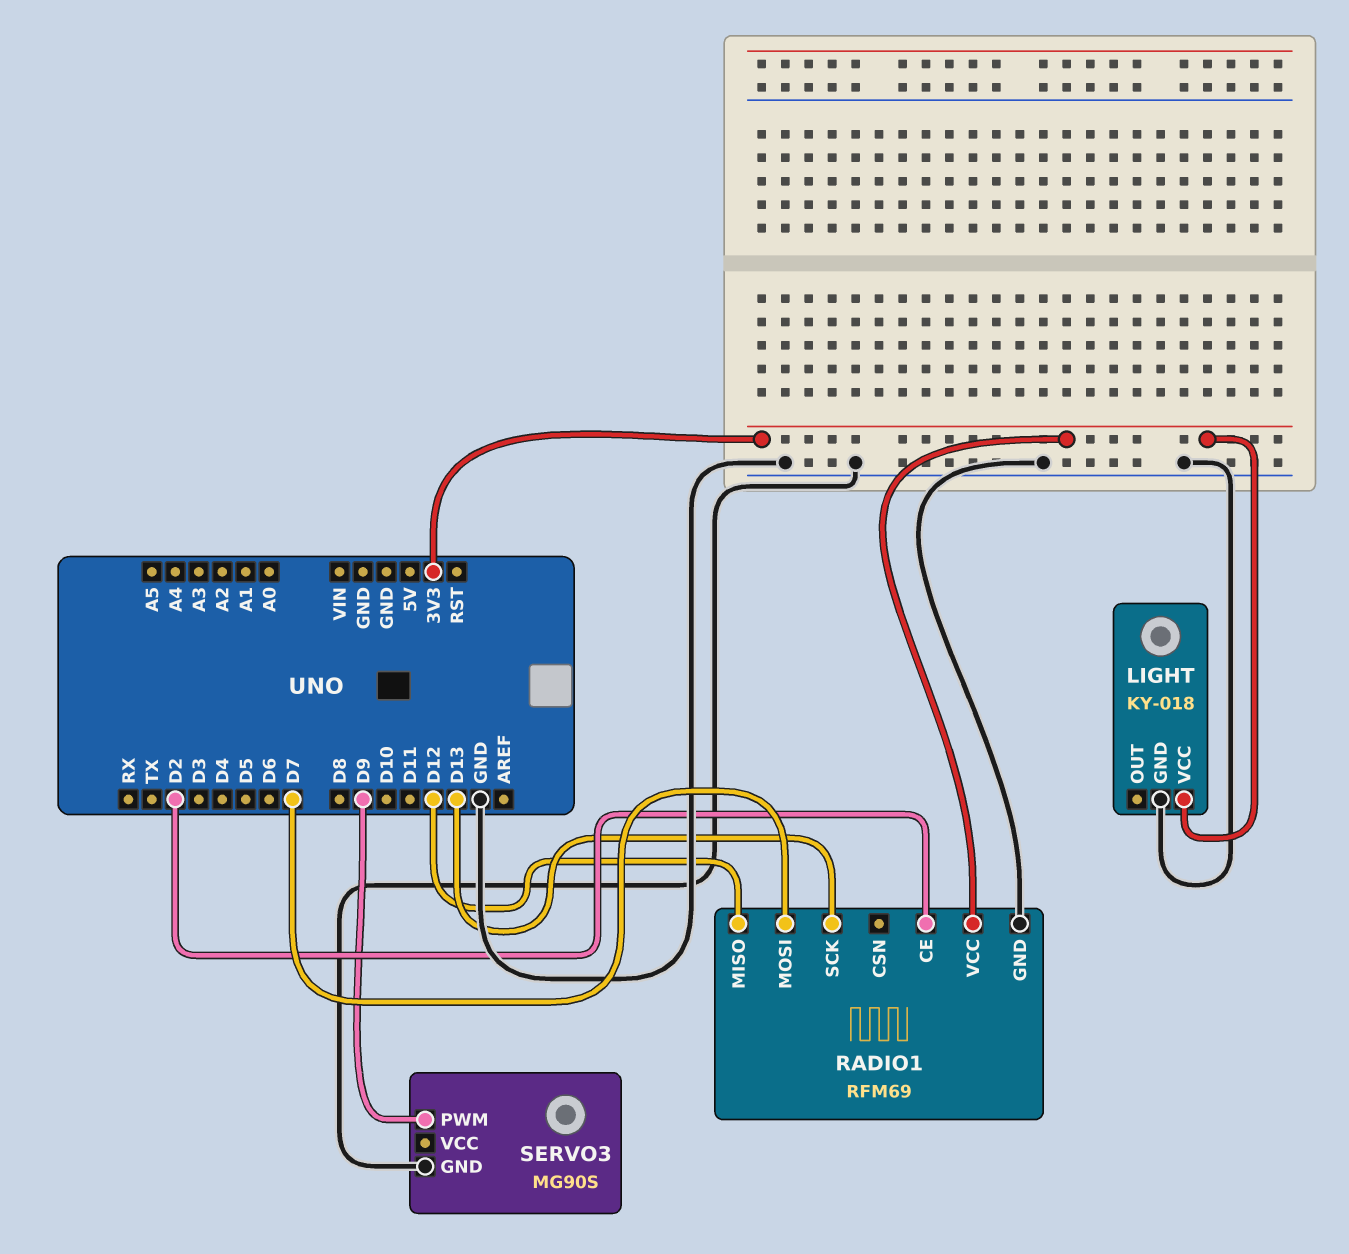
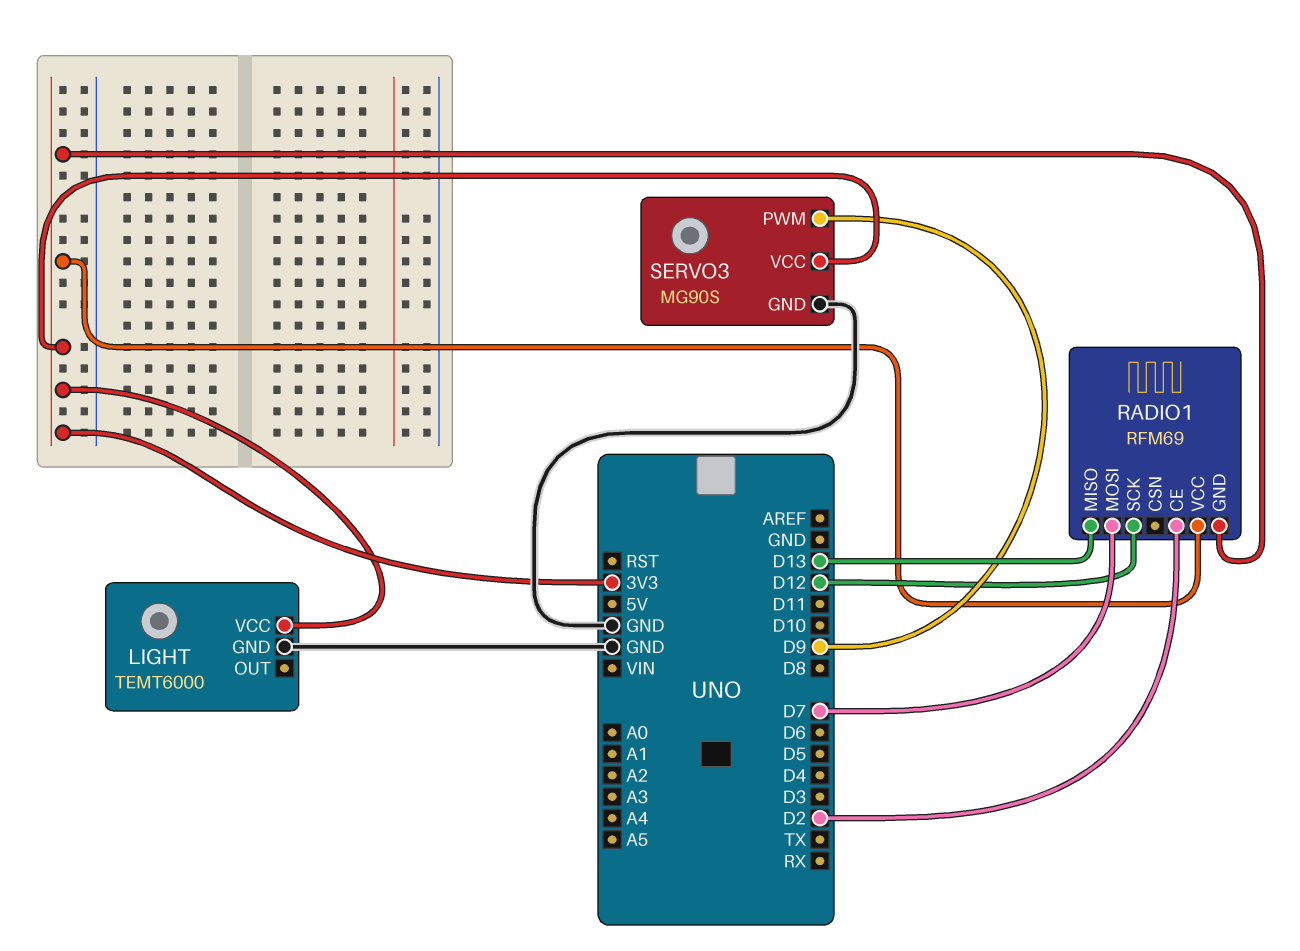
LIGHT: KY-018 -> TEMT6000
RADIO1 pin GND: GND -> 3V3
RADIO1 pin MISO: D12 -> D13
RADIO1 pin SCK: D13 -> D12
SERVO3 pin VCC: none -> 3V3

